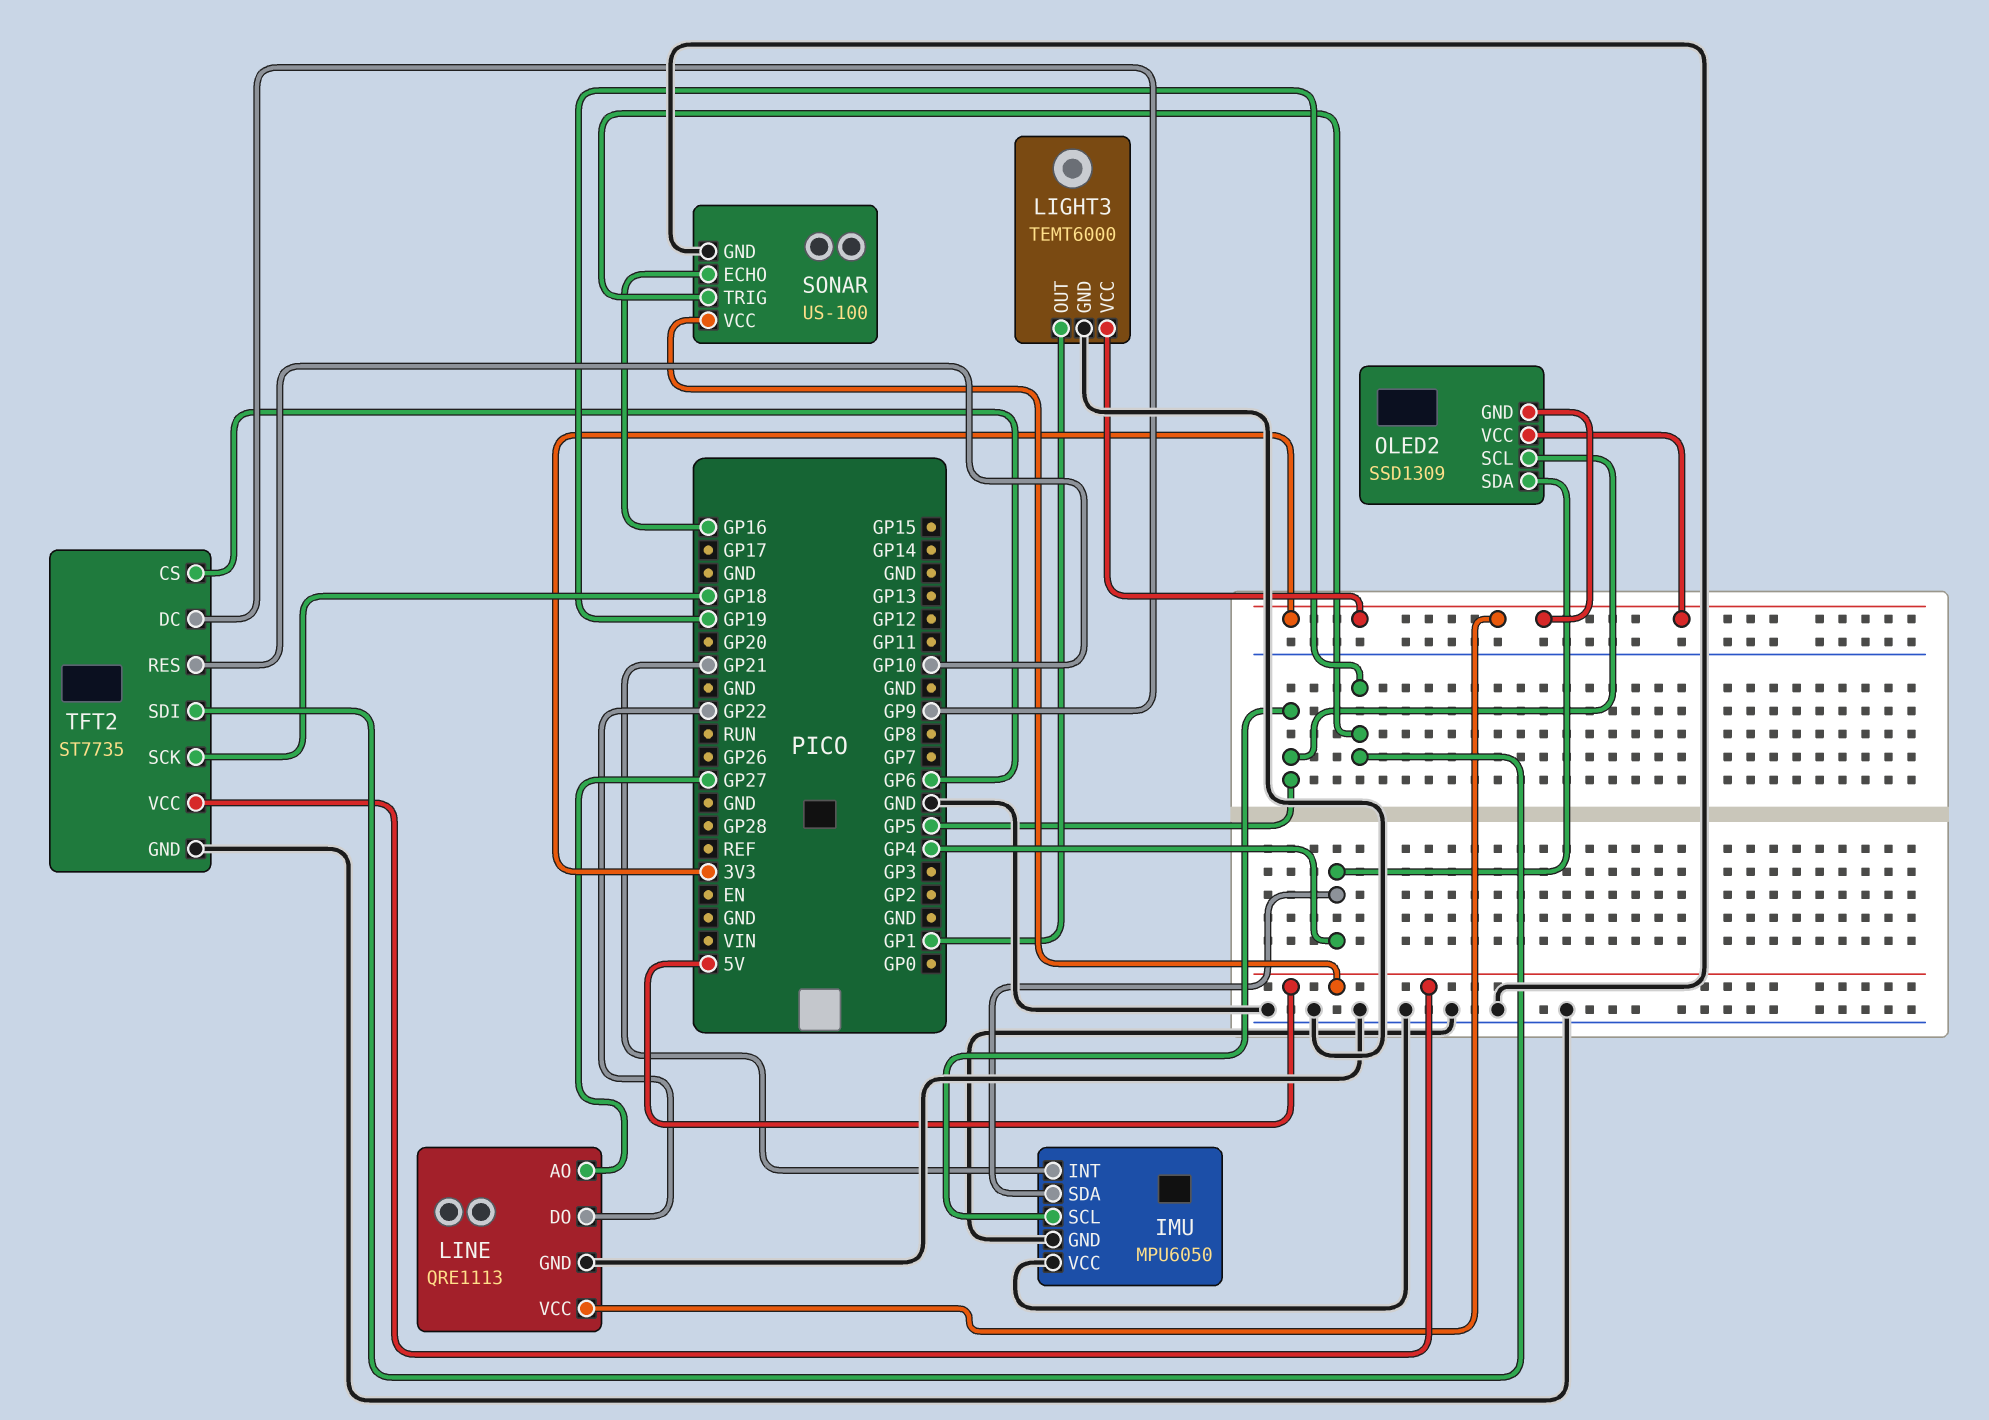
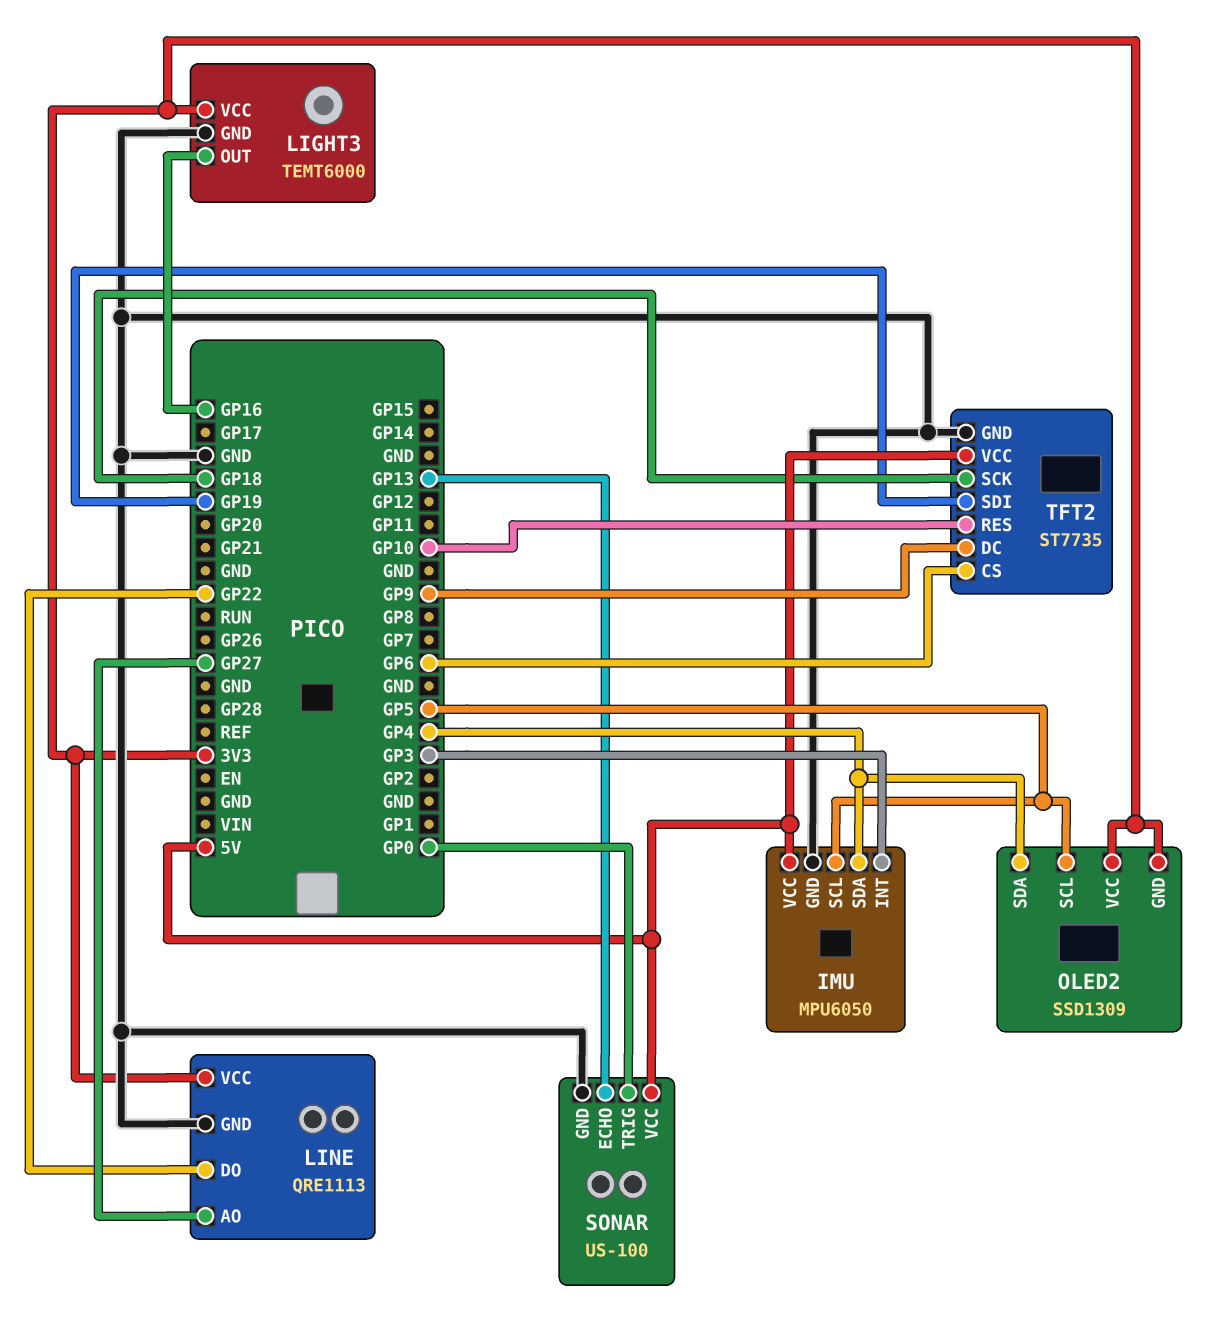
IMU pin INT: GP21 -> GP3
IMU pin VCC: GND -> 5V
LIGHT3 pin OUT: GP1 -> GP16
SONAR pin ECHO: GP16 -> GP13
SONAR pin TRIG: GP19 -> GP0

